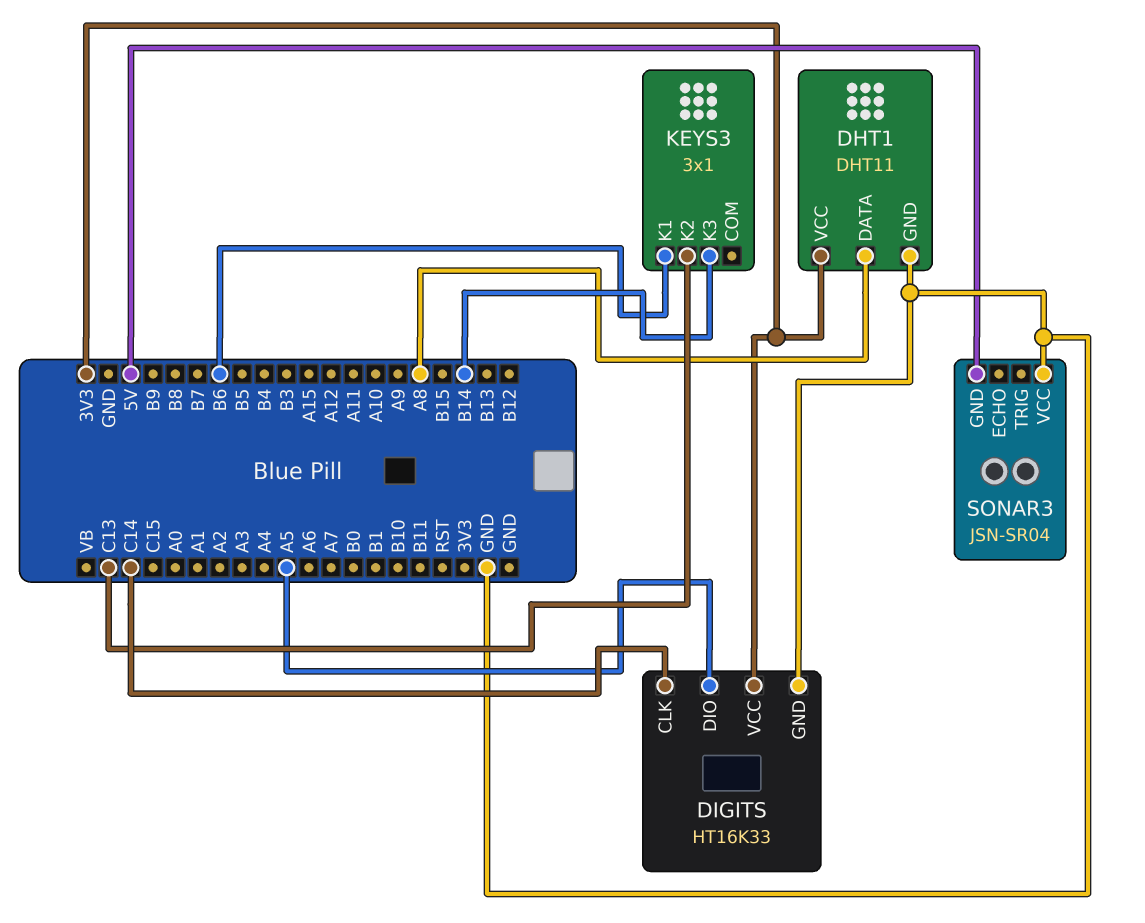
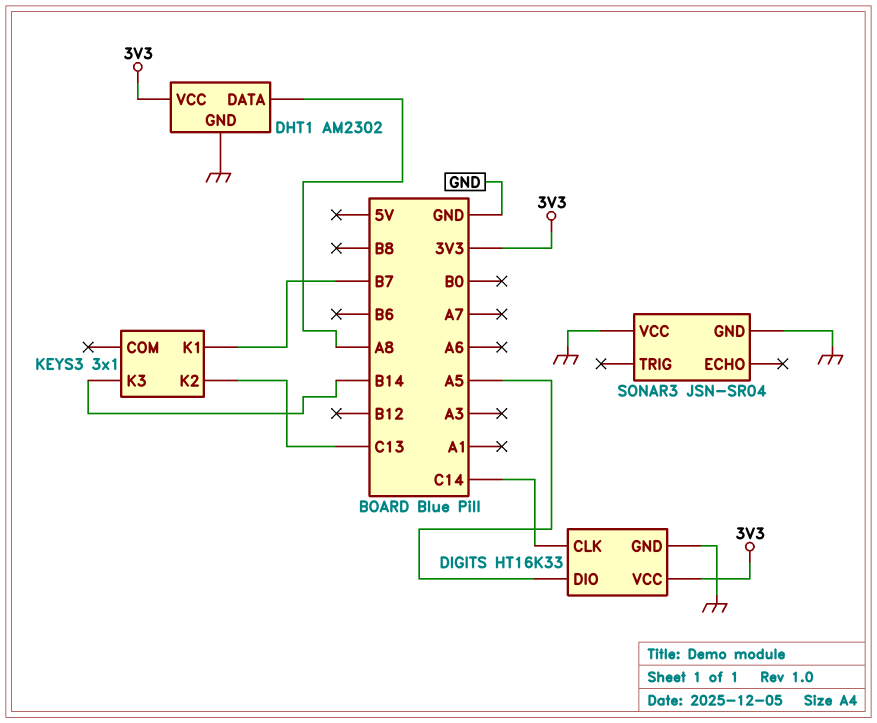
DHT1: DHT11 -> AM2302
KEYS3 pin K1: B6 -> B7
SONAR3 pin GND: 5V -> GND

